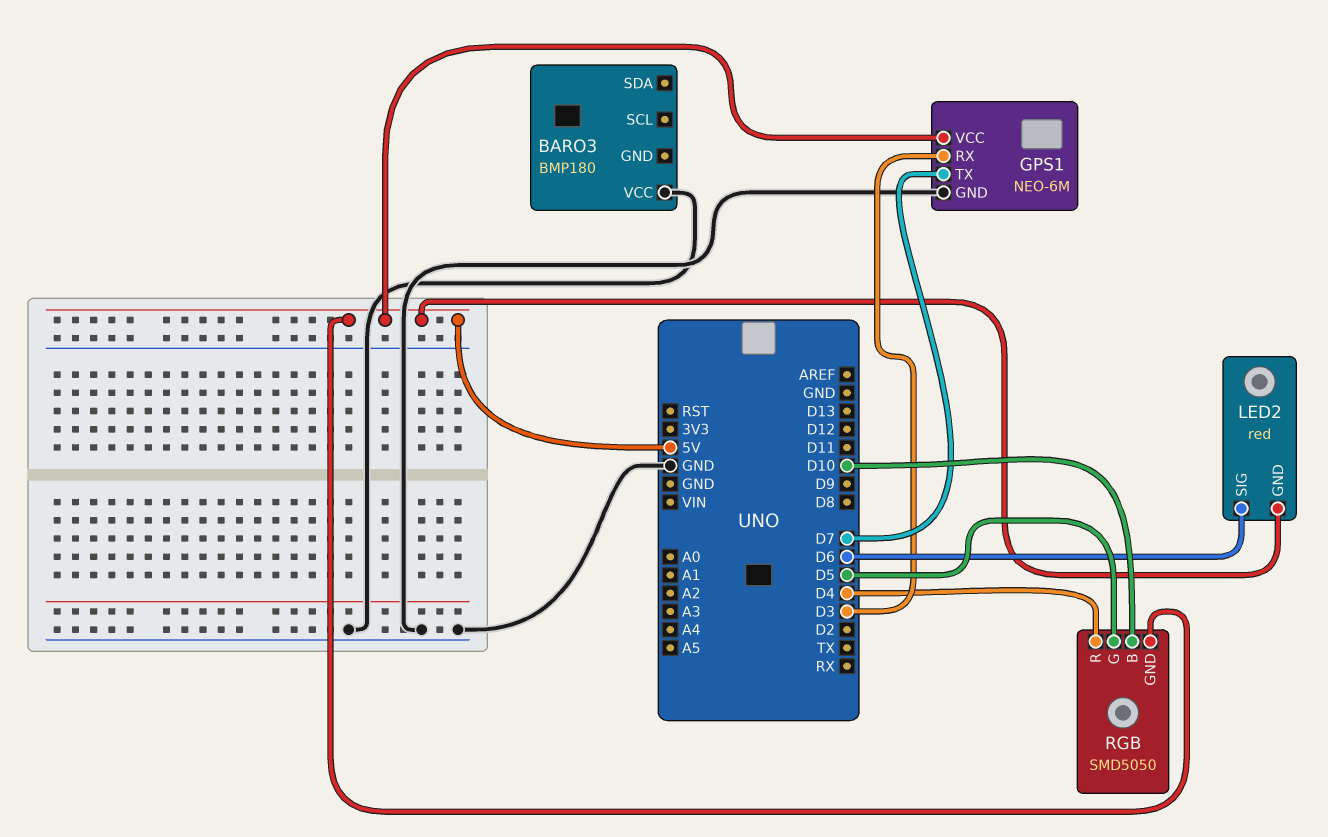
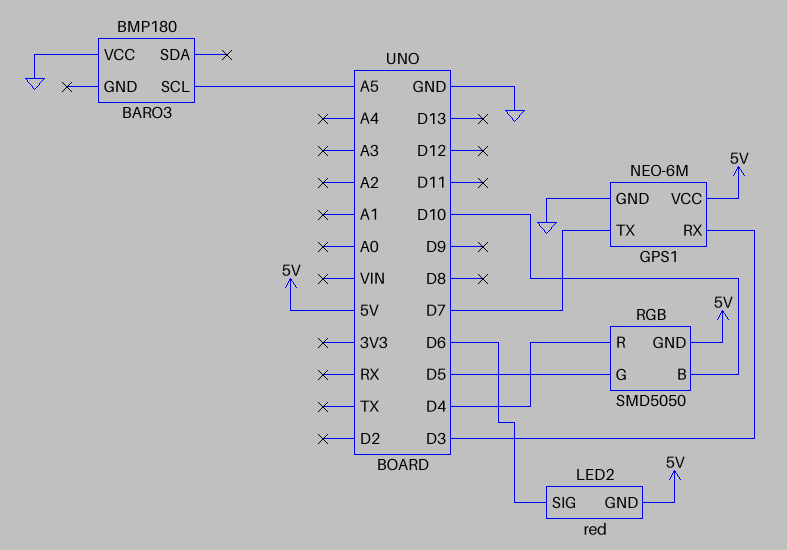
BARO3 pin SCL: none -> A5

